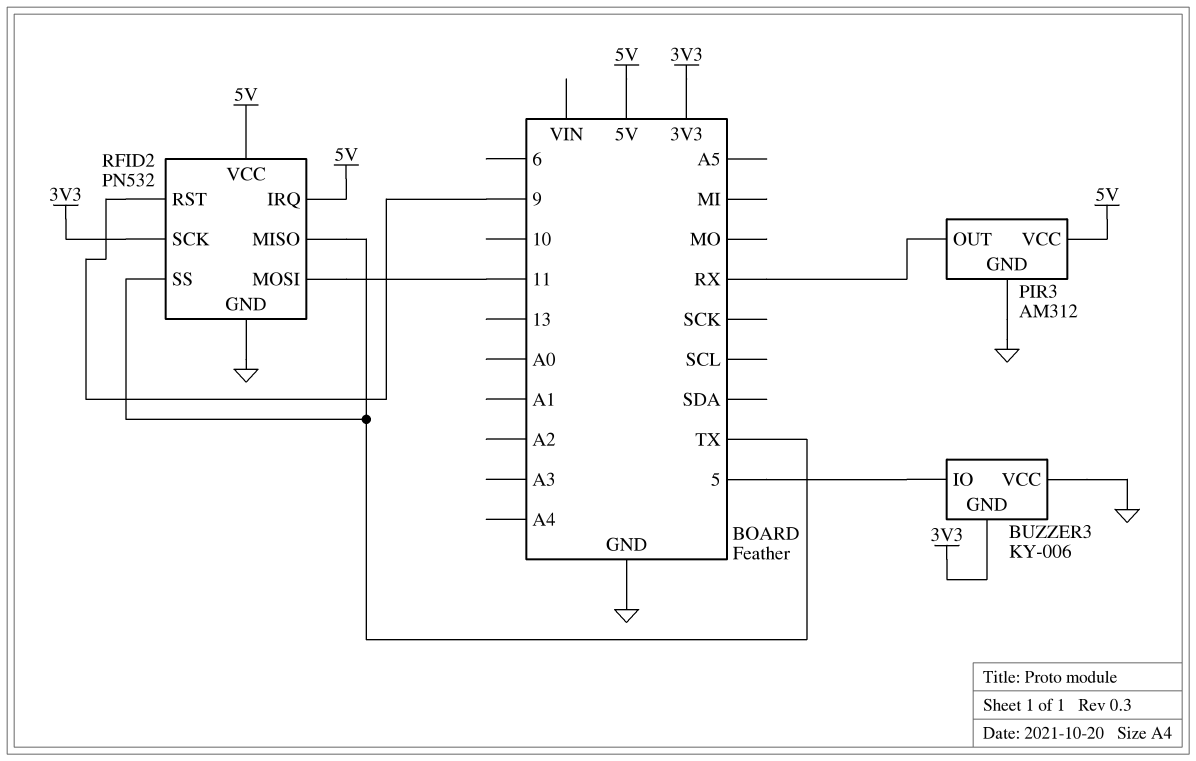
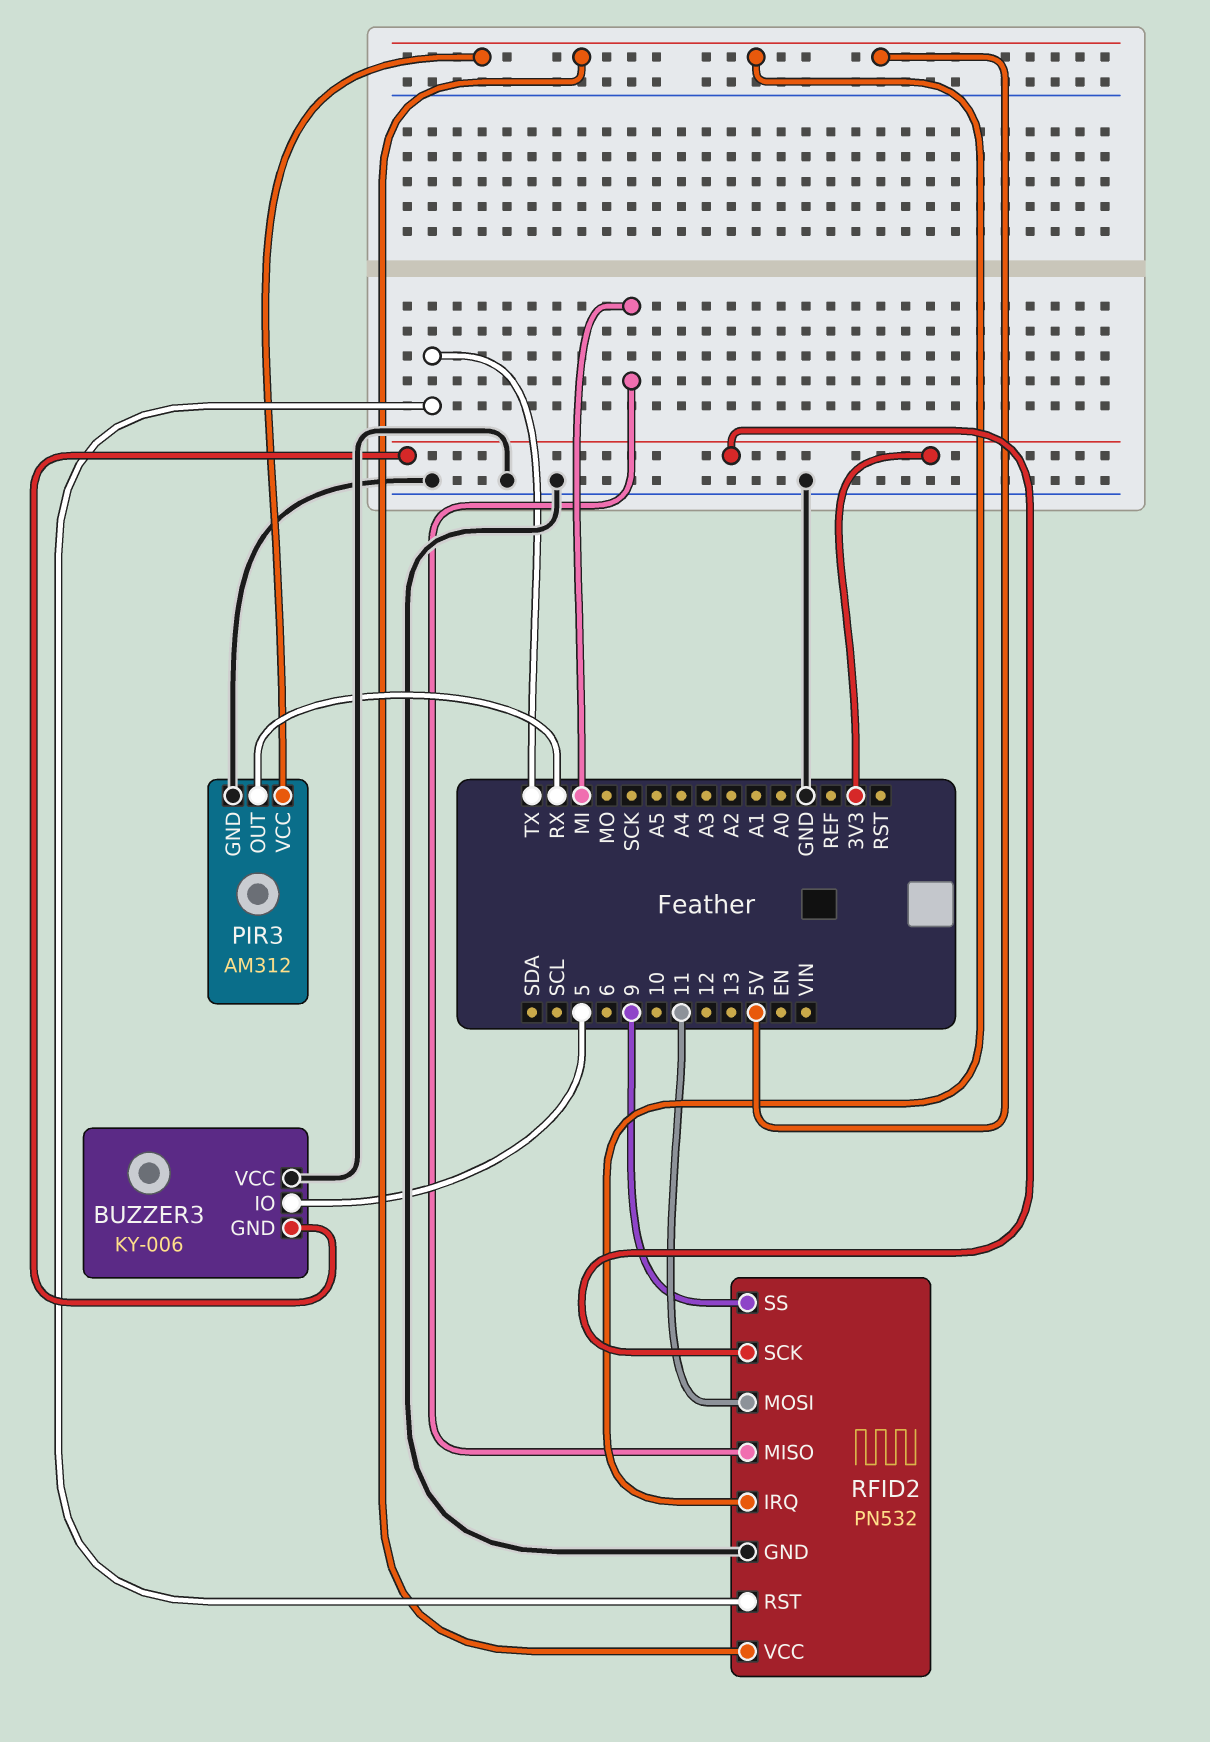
RFID2 pin MISO: TX -> MI
RFID2 pin RST: 9 -> TX
RFID2 pin SS: TX -> 9

